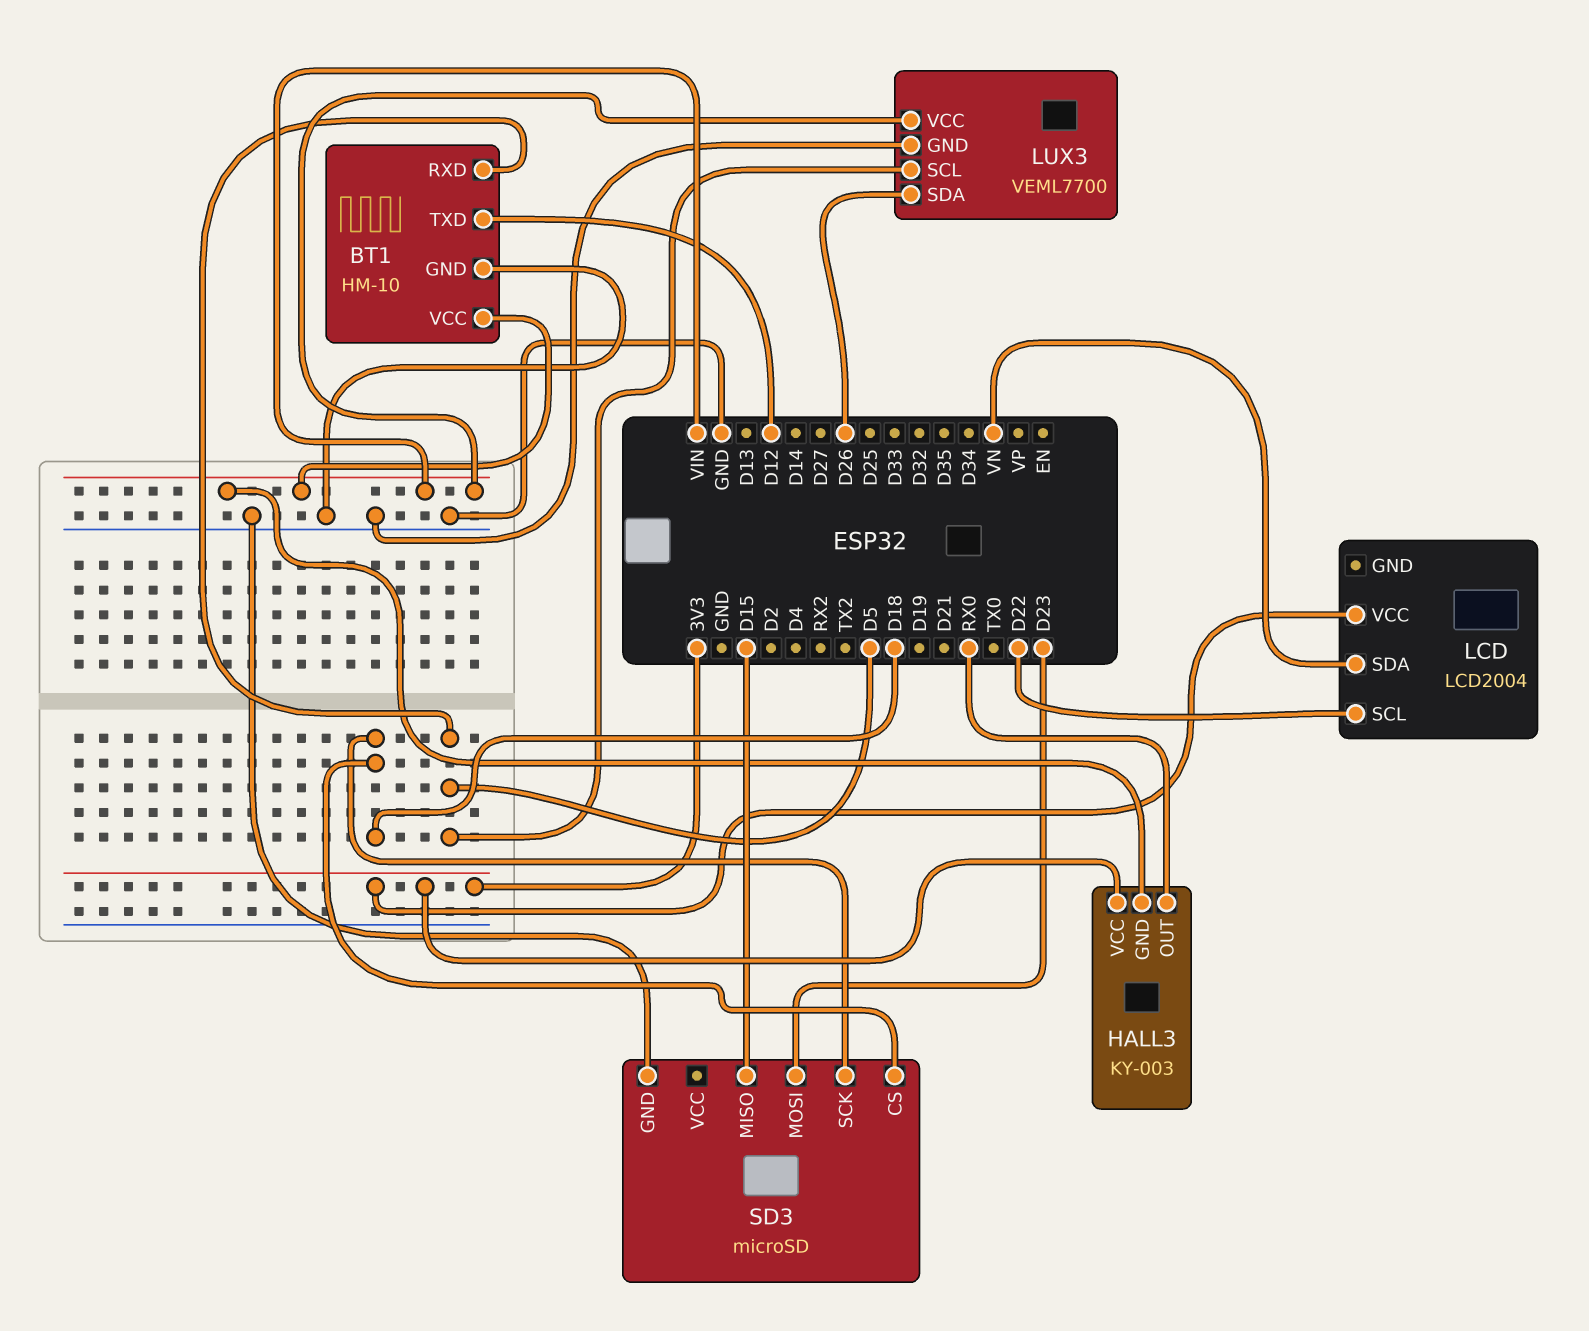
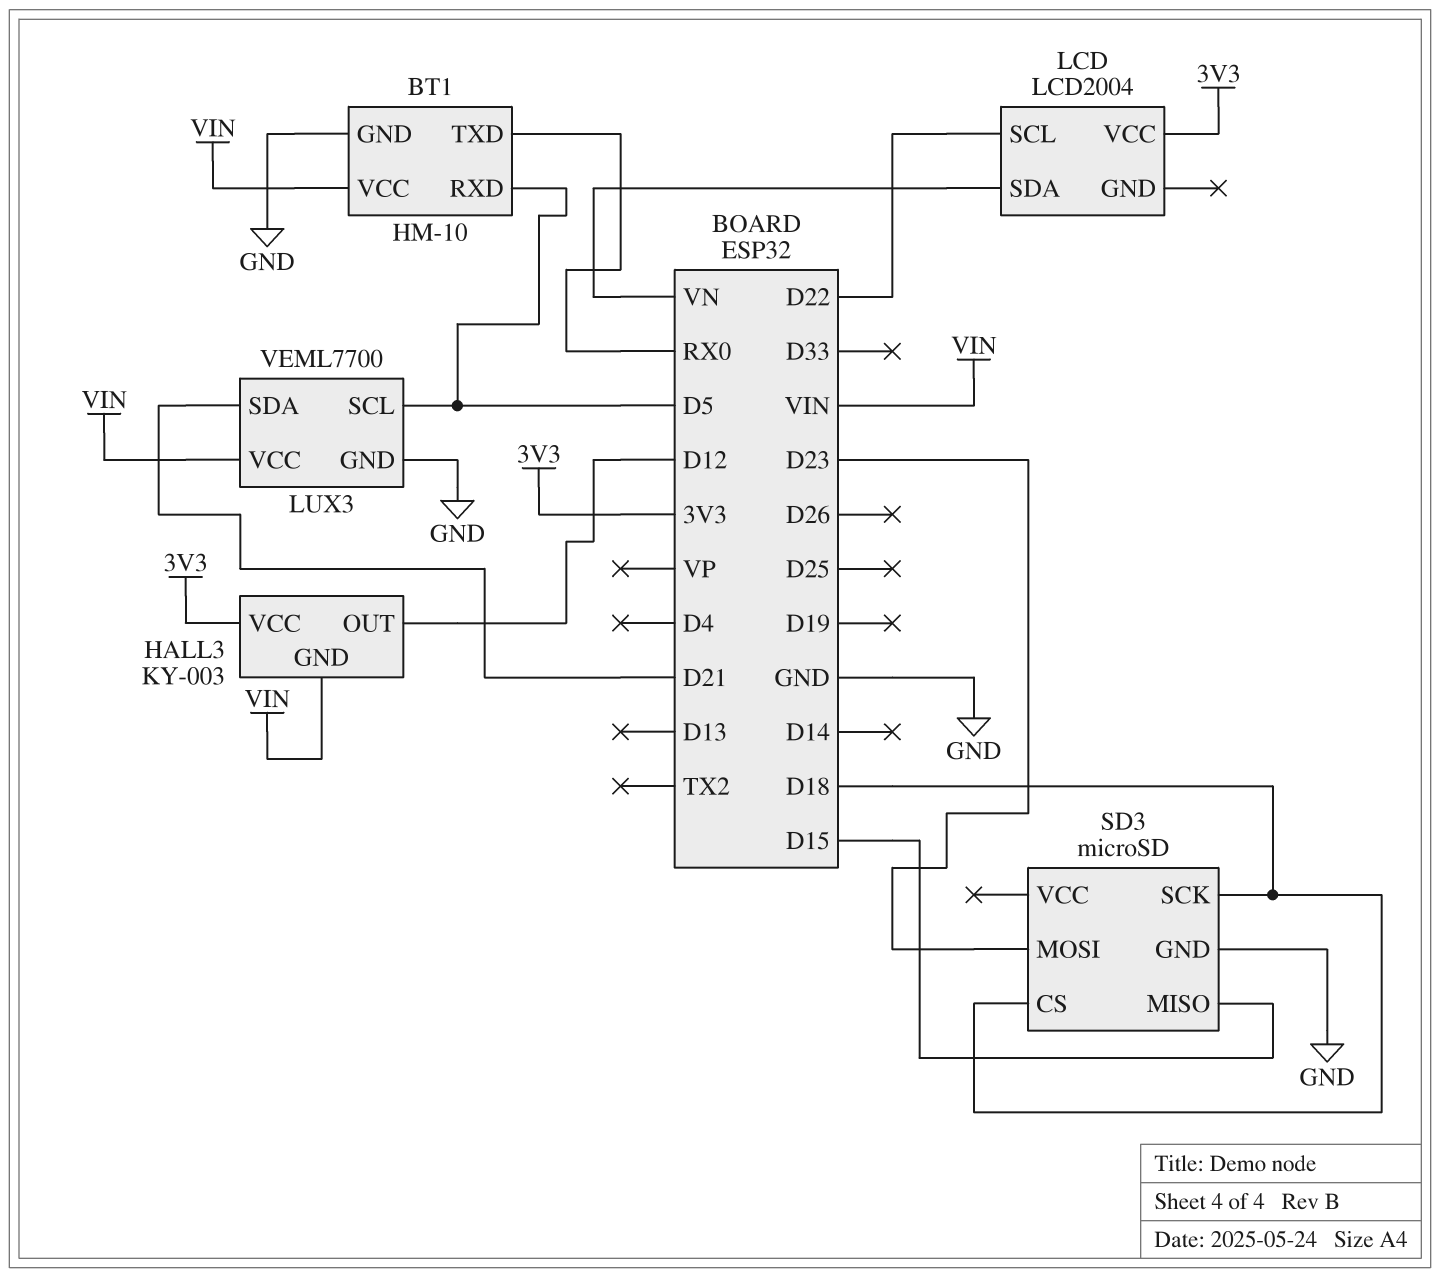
BT1 pin TXD: D12 -> RX0
HALL3 pin OUT: RX0 -> D12
LUX3 pin SDA: D26 -> D21

